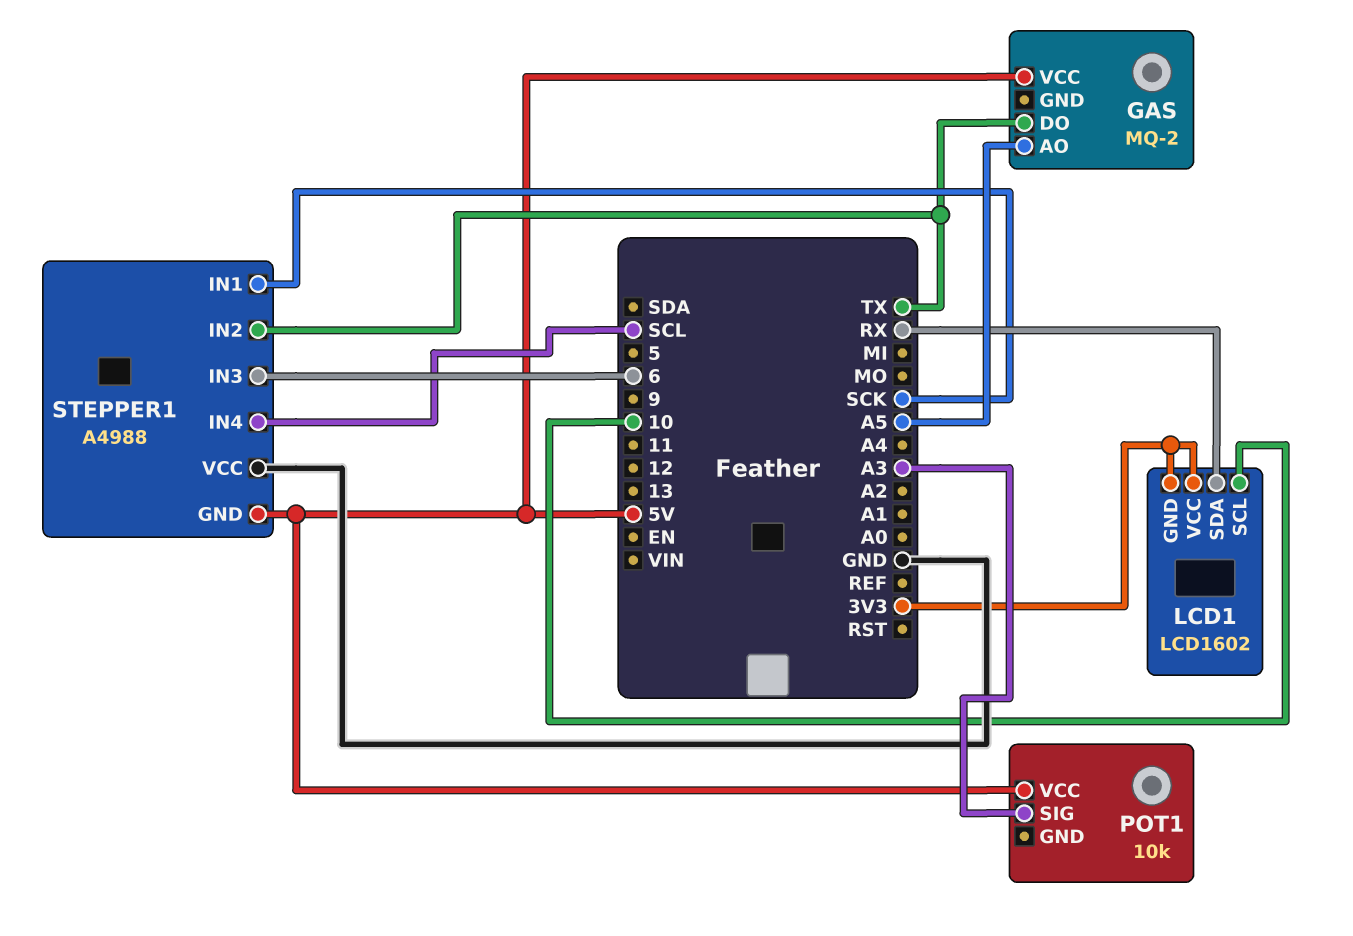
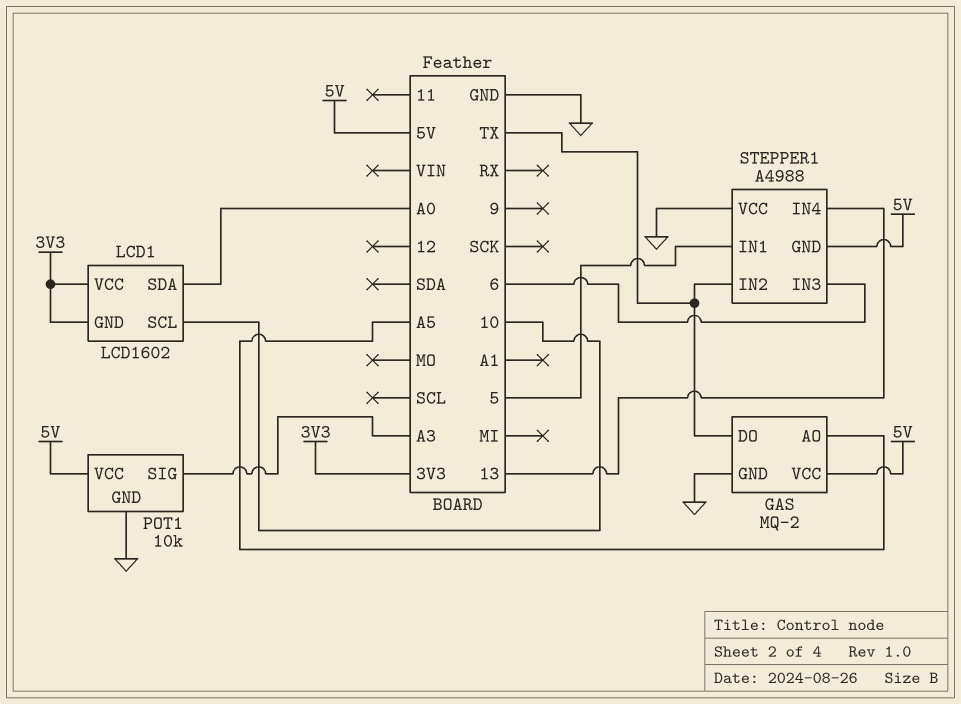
GAS pin GND: none -> GND
LCD1 pin SDA: RX -> A0
POT1 pin GND: none -> GND
STEPPER1 pin IN1: SCK -> 5
STEPPER1 pin IN4: SCL -> 13

